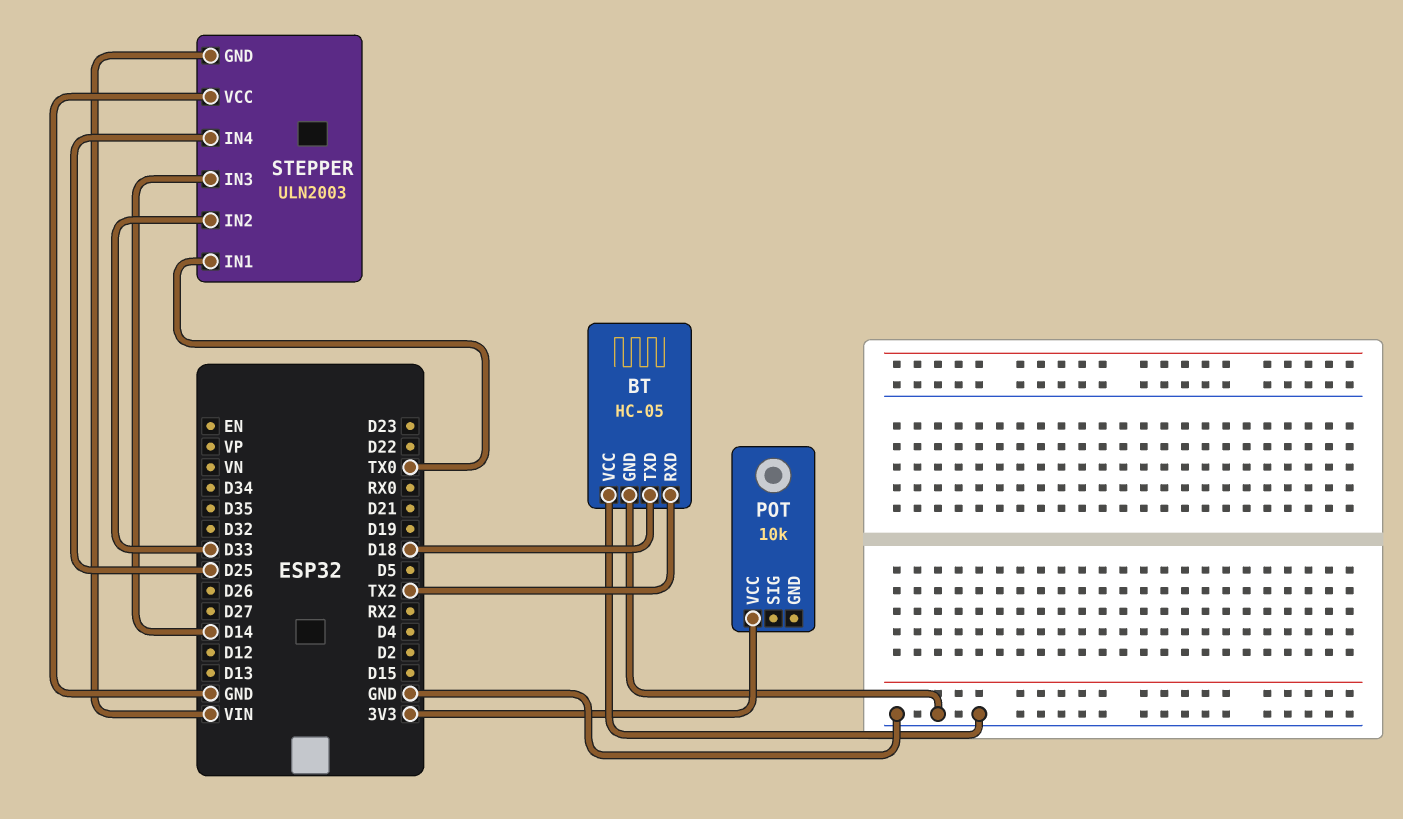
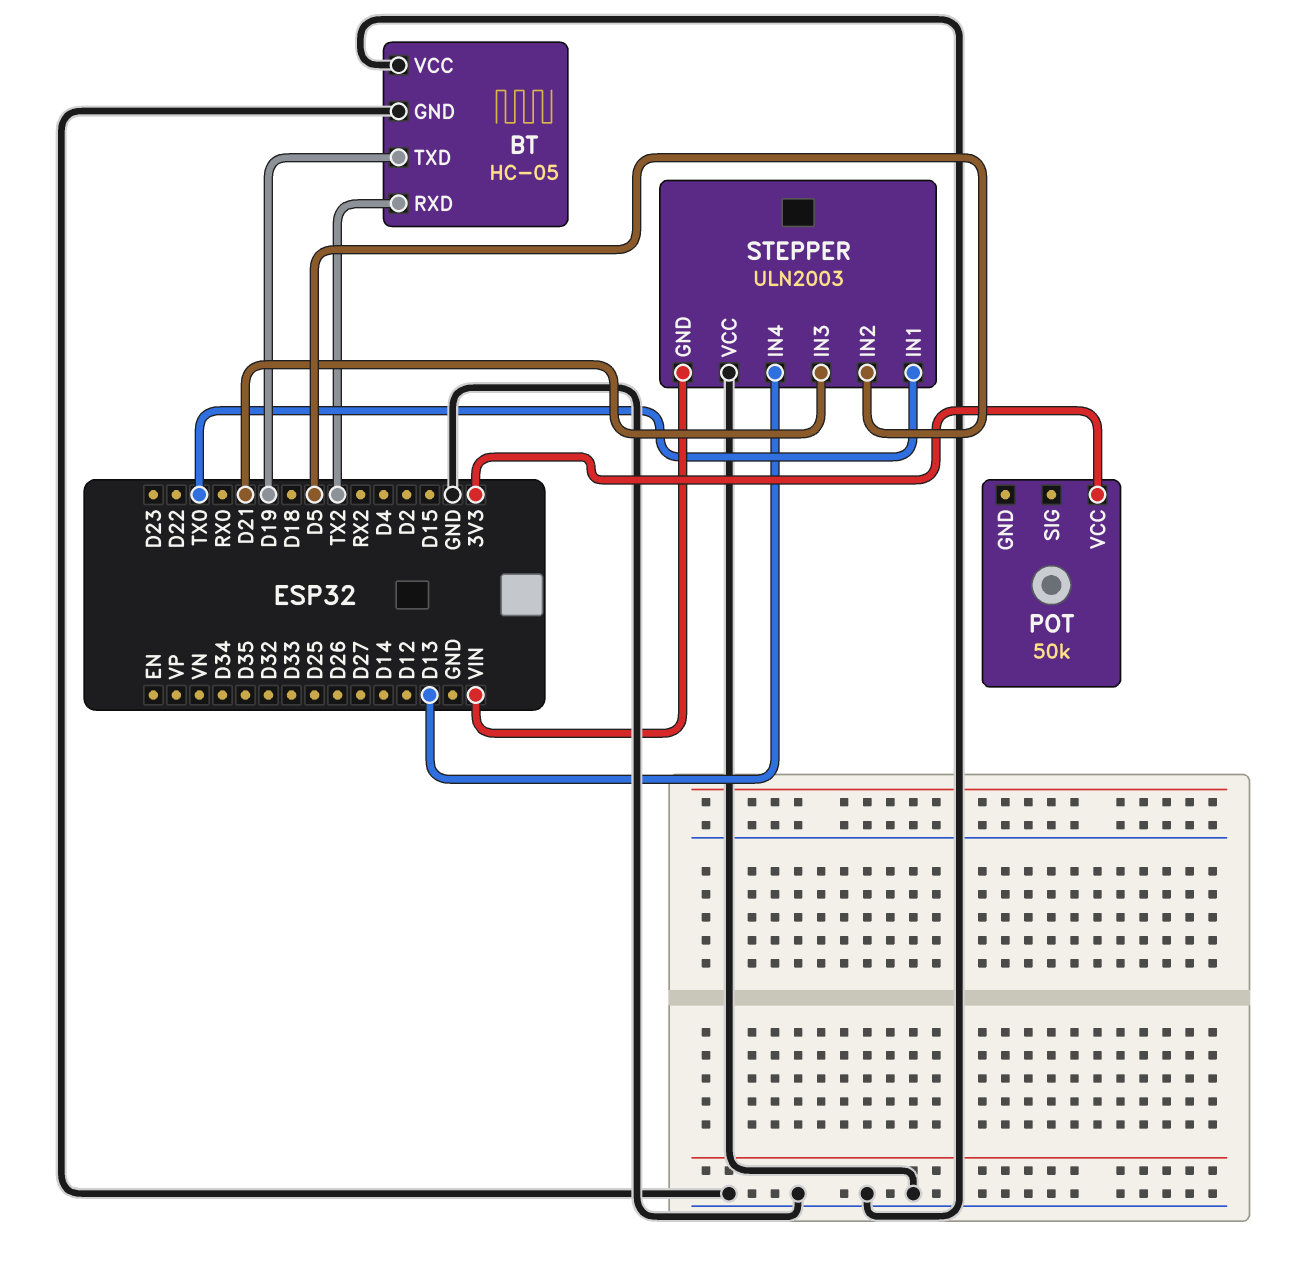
BT pin TXD: D18 -> D19
POT: 10k -> 50k
STEPPER pin IN2: D33 -> D5
STEPPER pin IN3: D14 -> D21
STEPPER pin IN4: D25 -> D13

